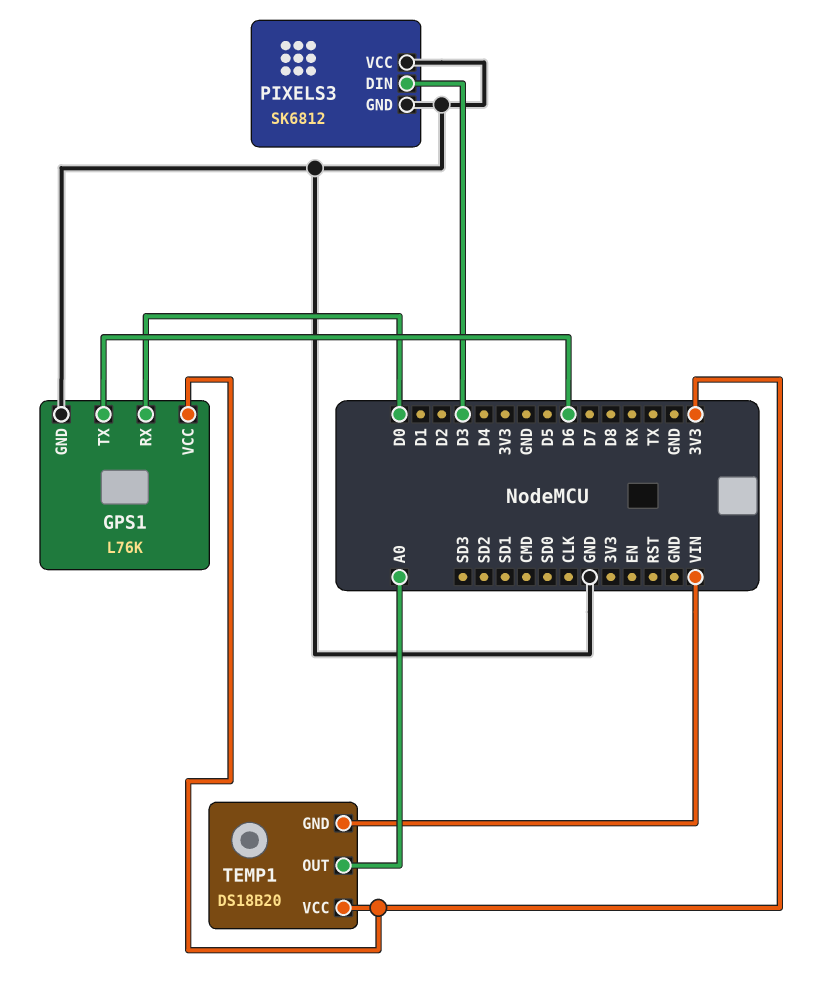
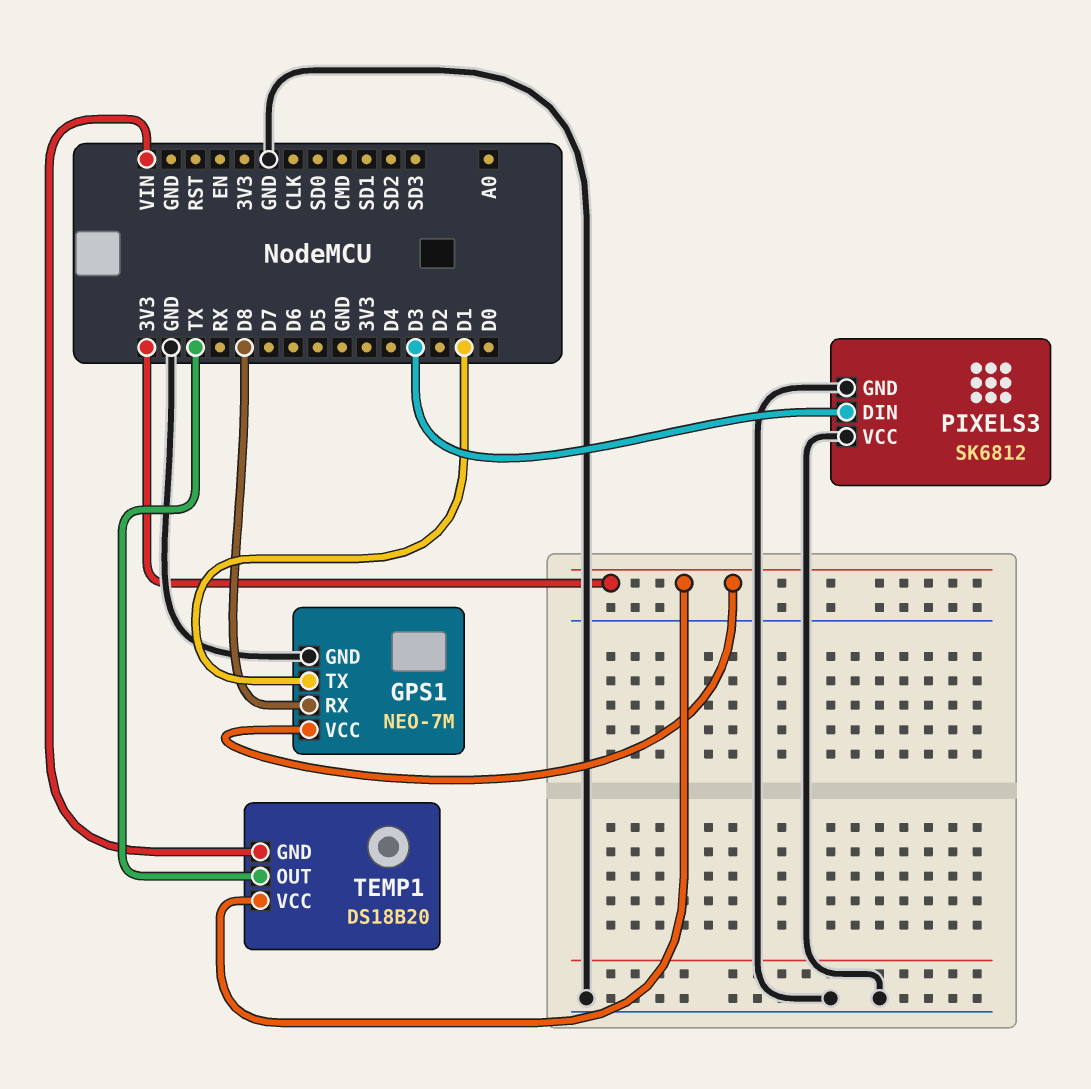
GPS1: L76K -> NEO-7M
GPS1 pin RX: D0 -> D8
GPS1 pin TX: D6 -> D1
TEMP1 pin OUT: A0 -> TX

